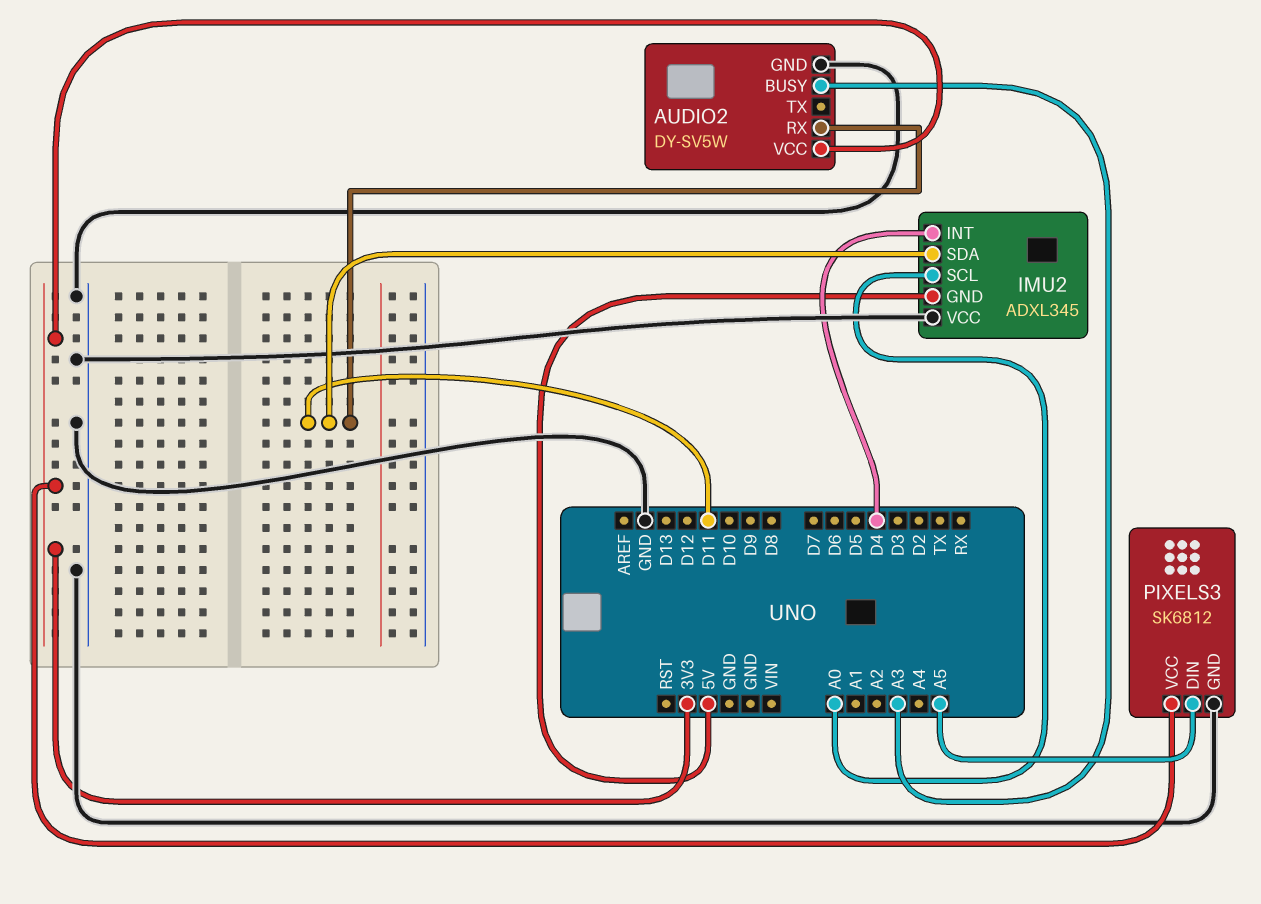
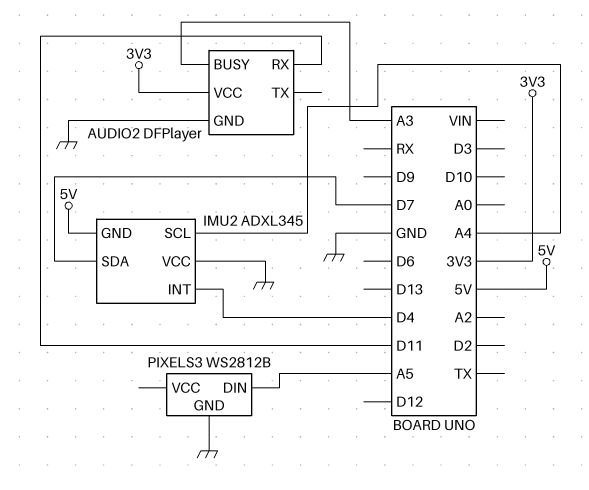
AUDIO2: DY-SV5W -> DFPlayer
IMU2 pin SCL: A0 -> A4
IMU2 pin SDA: D11 -> D7
PIXELS3: SK6812 -> WS2812B
PIXELS3 pin VCC: 3V3 -> none

